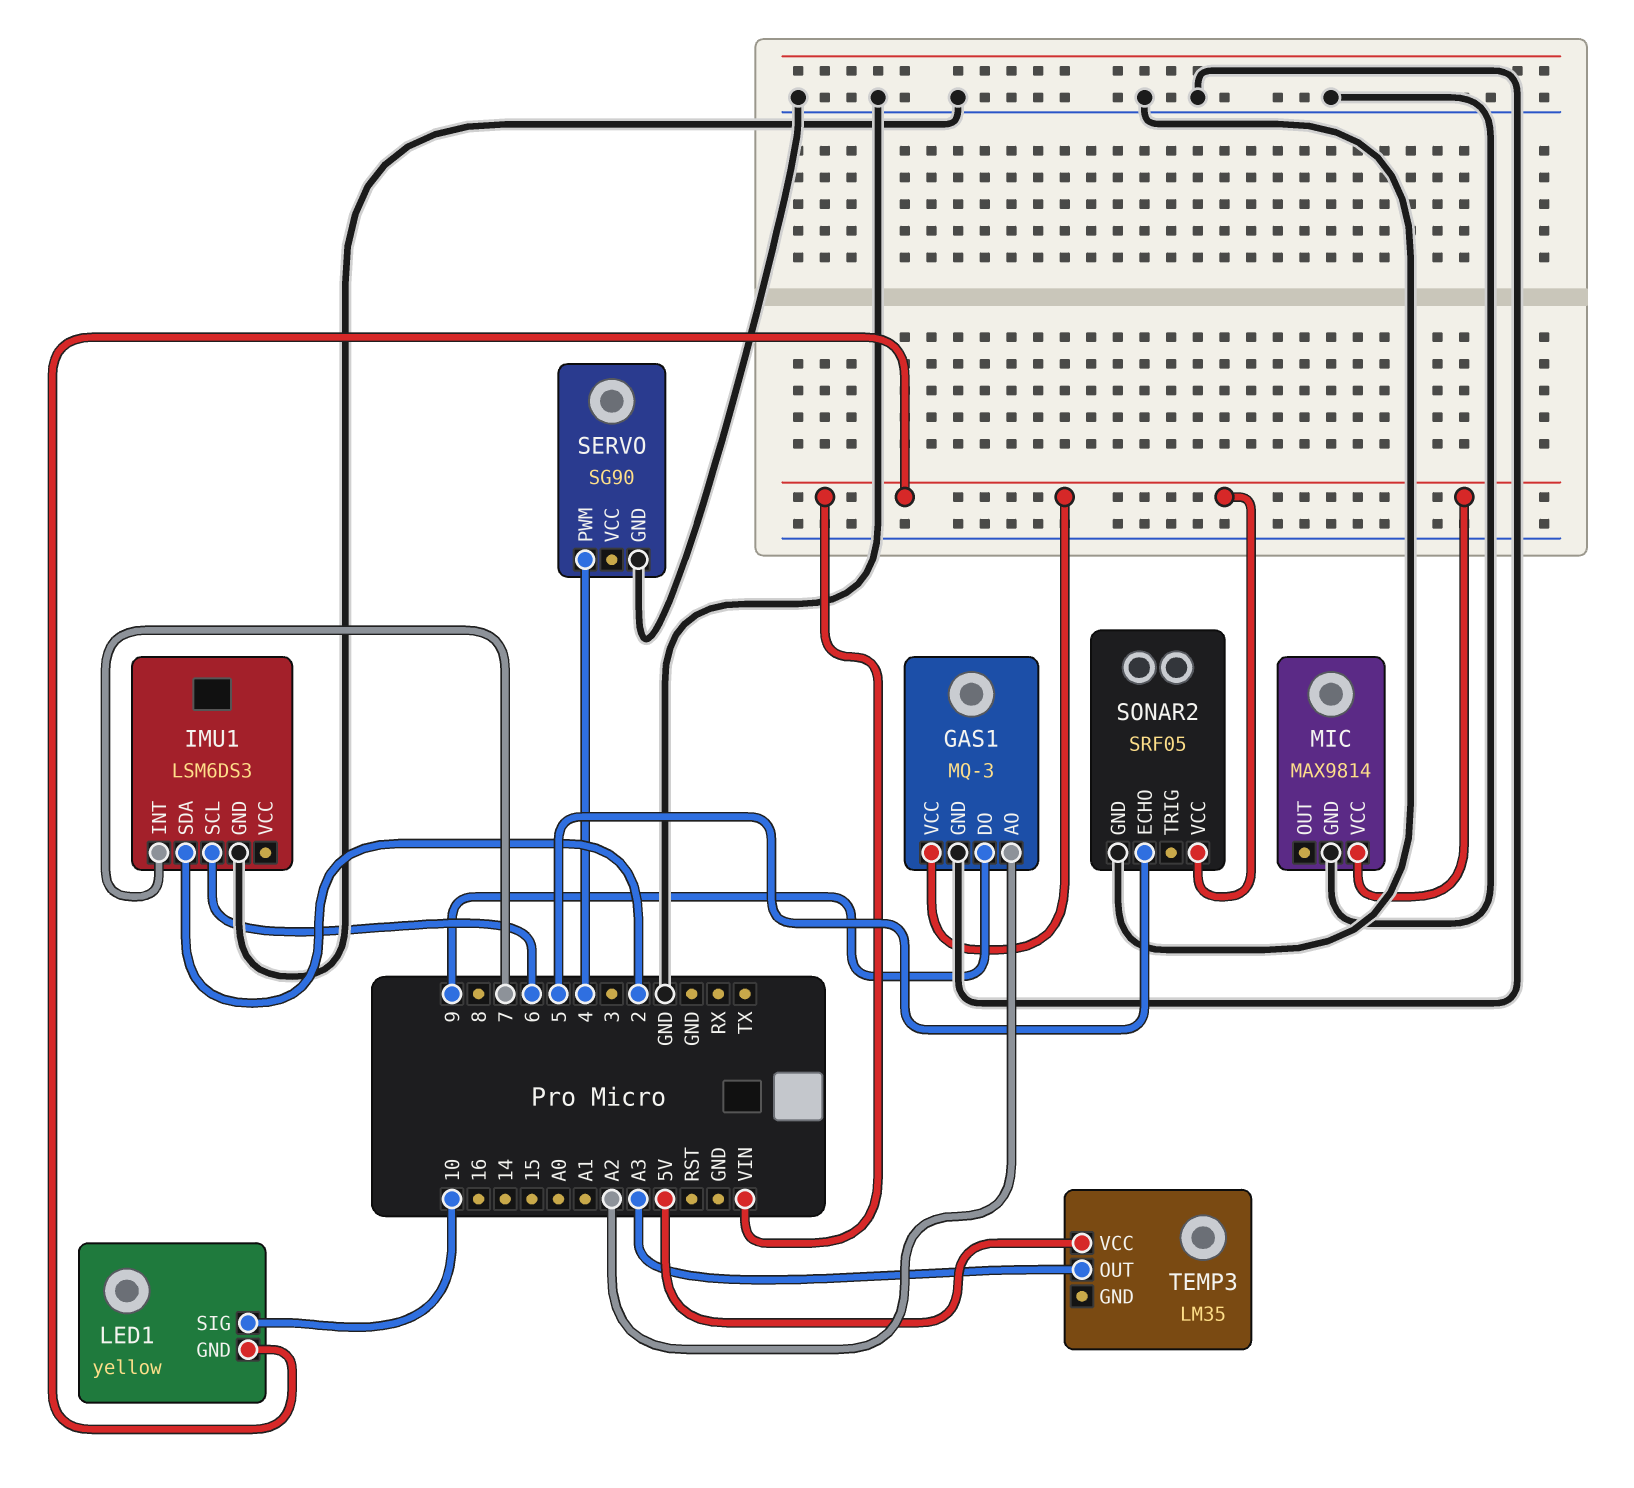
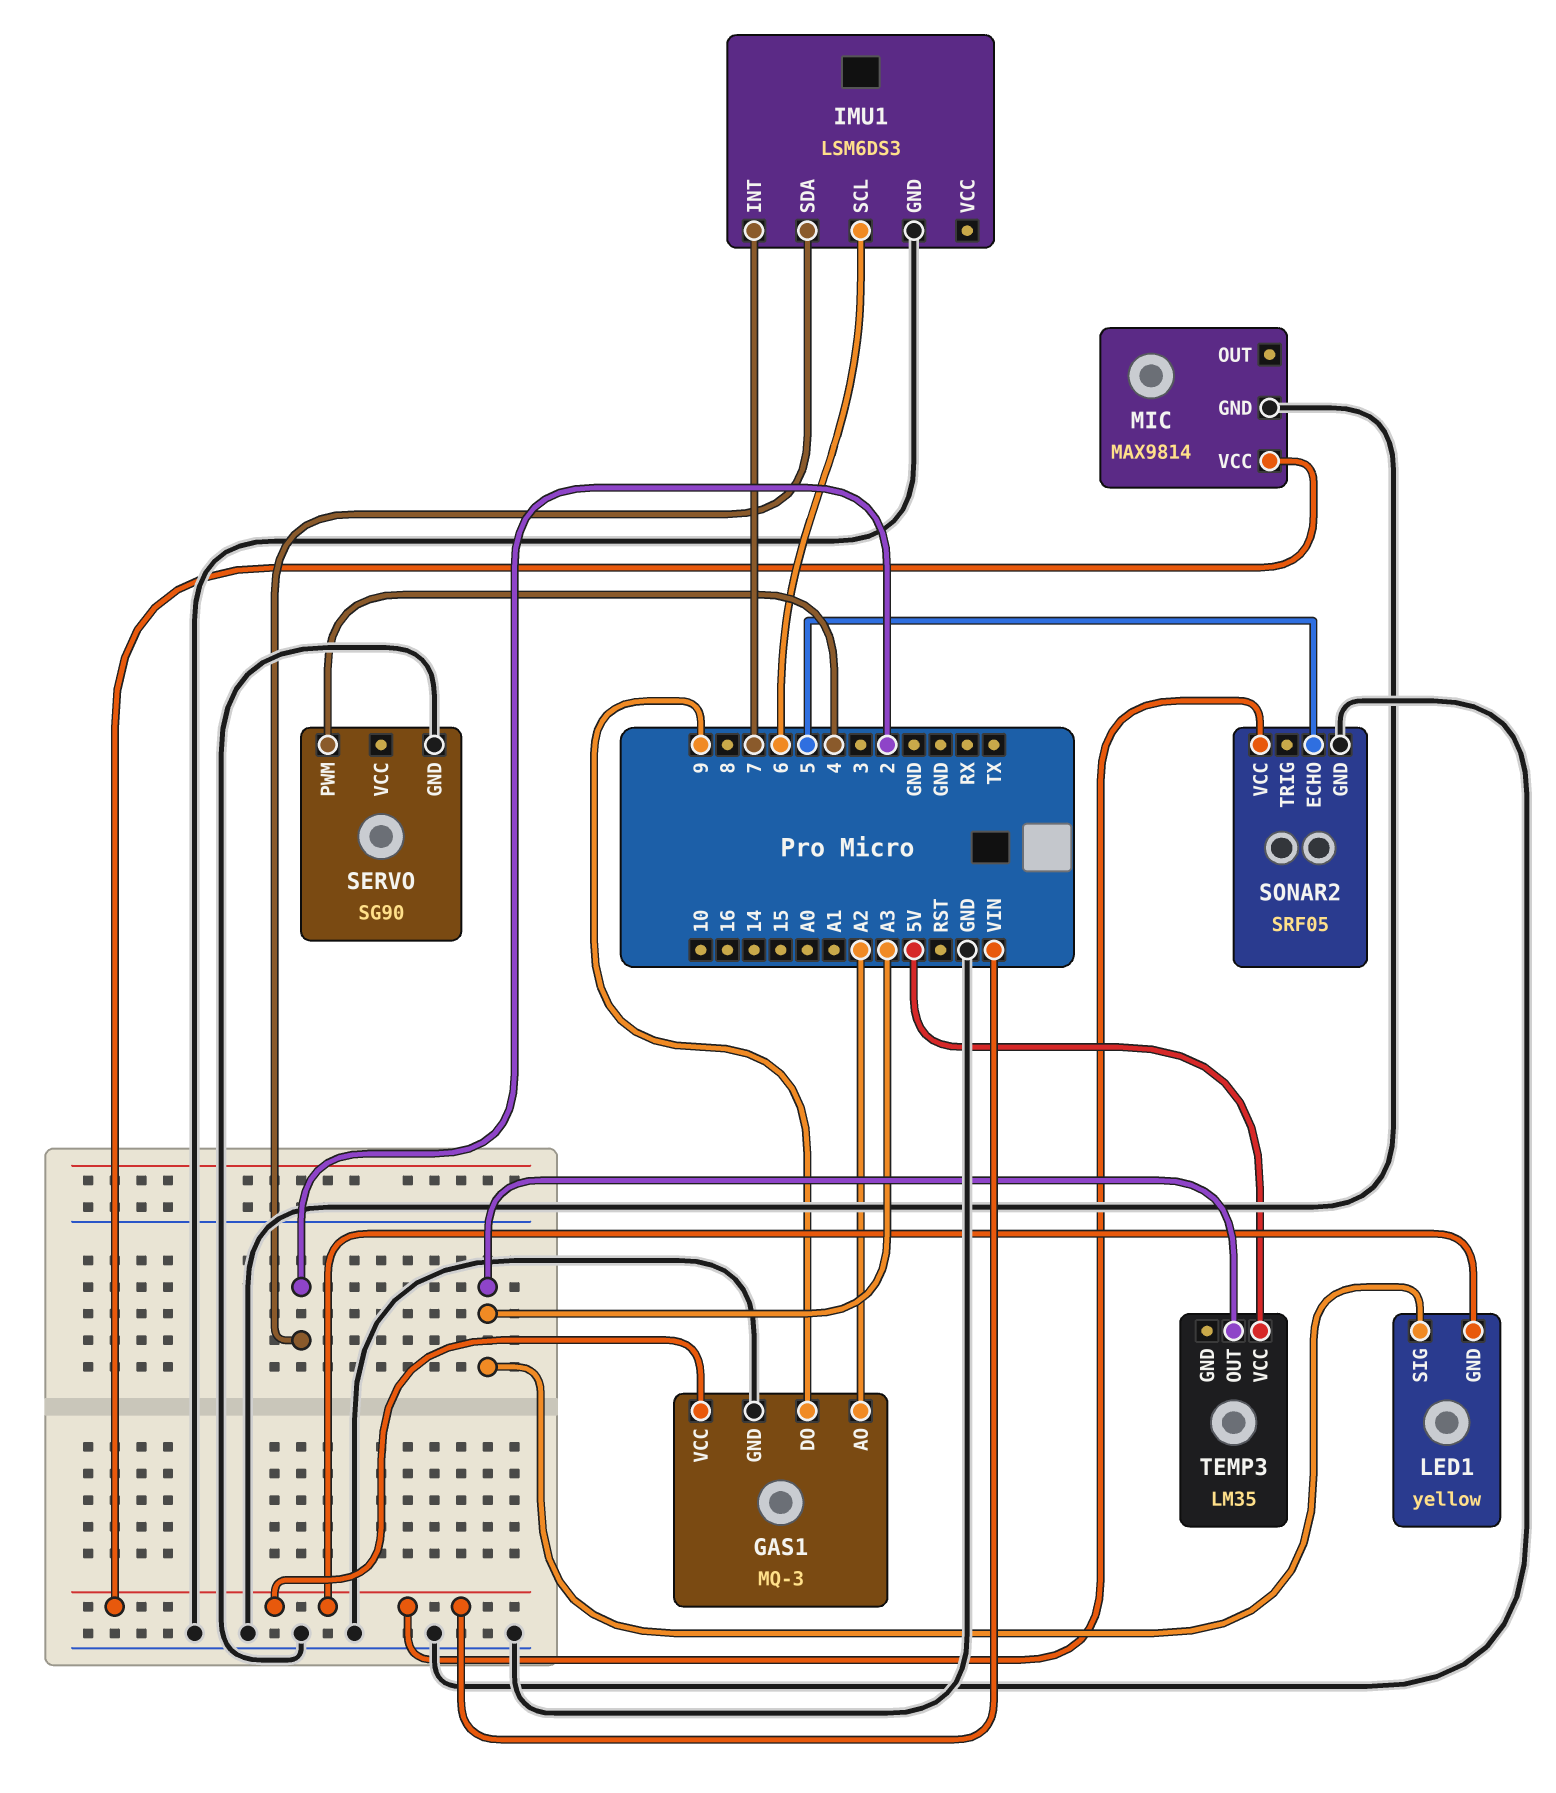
LED1 pin SIG: 10 -> A3

